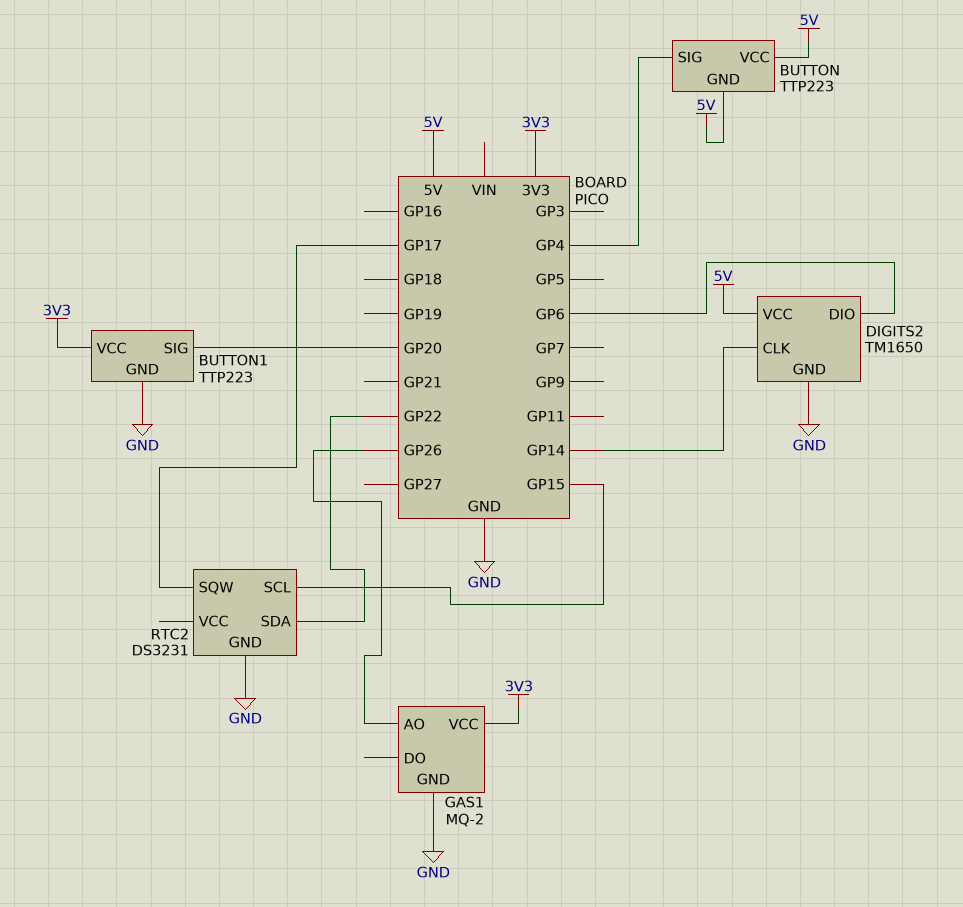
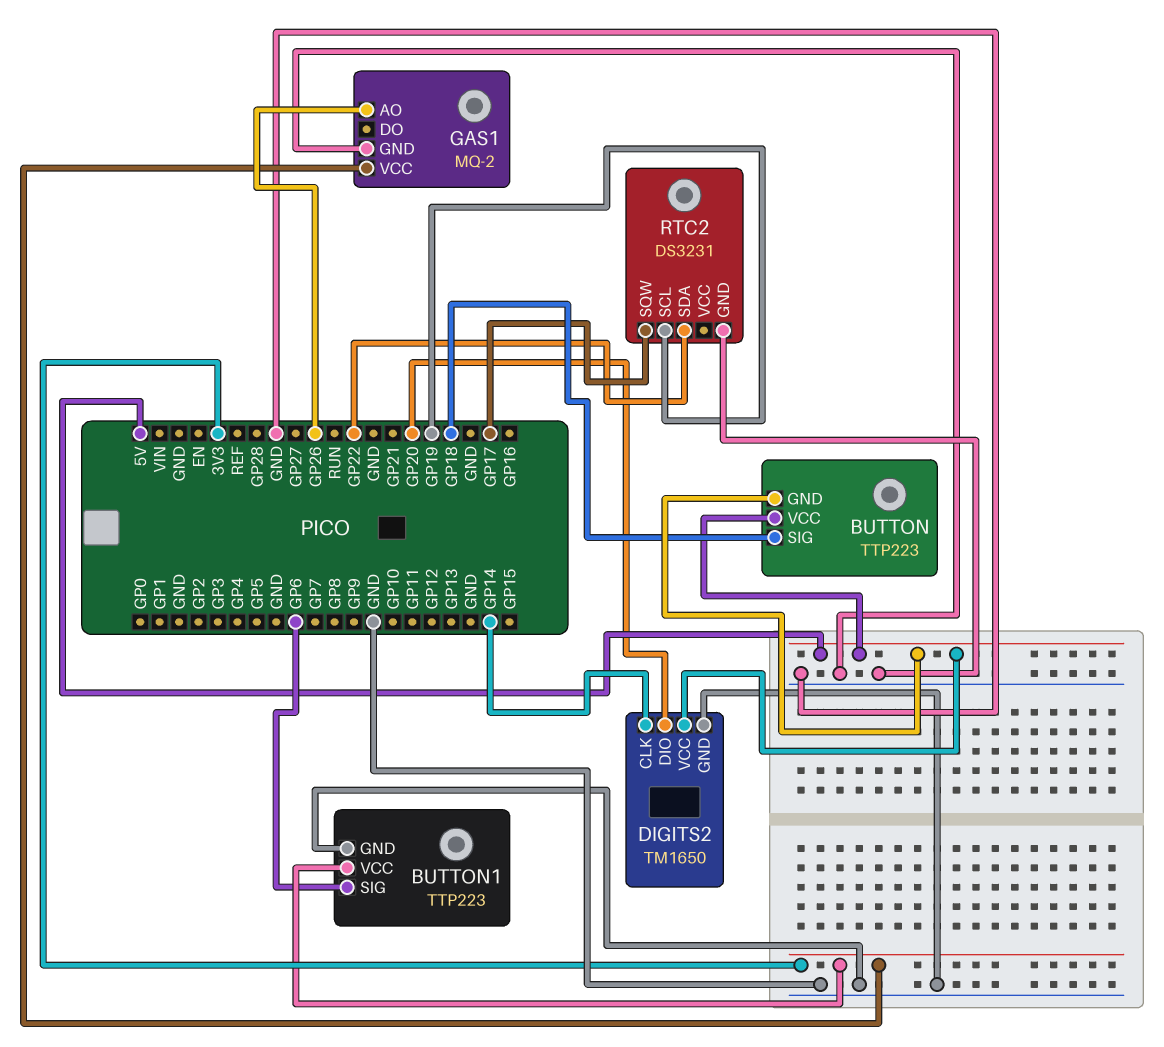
BUTTON pin SIG: GP4 -> GP18
BUTTON1 pin SIG: GP20 -> GP6
DIGITS2 pin DIO: GP6 -> GP20
RTC2 pin SCL: GP15 -> GP19

